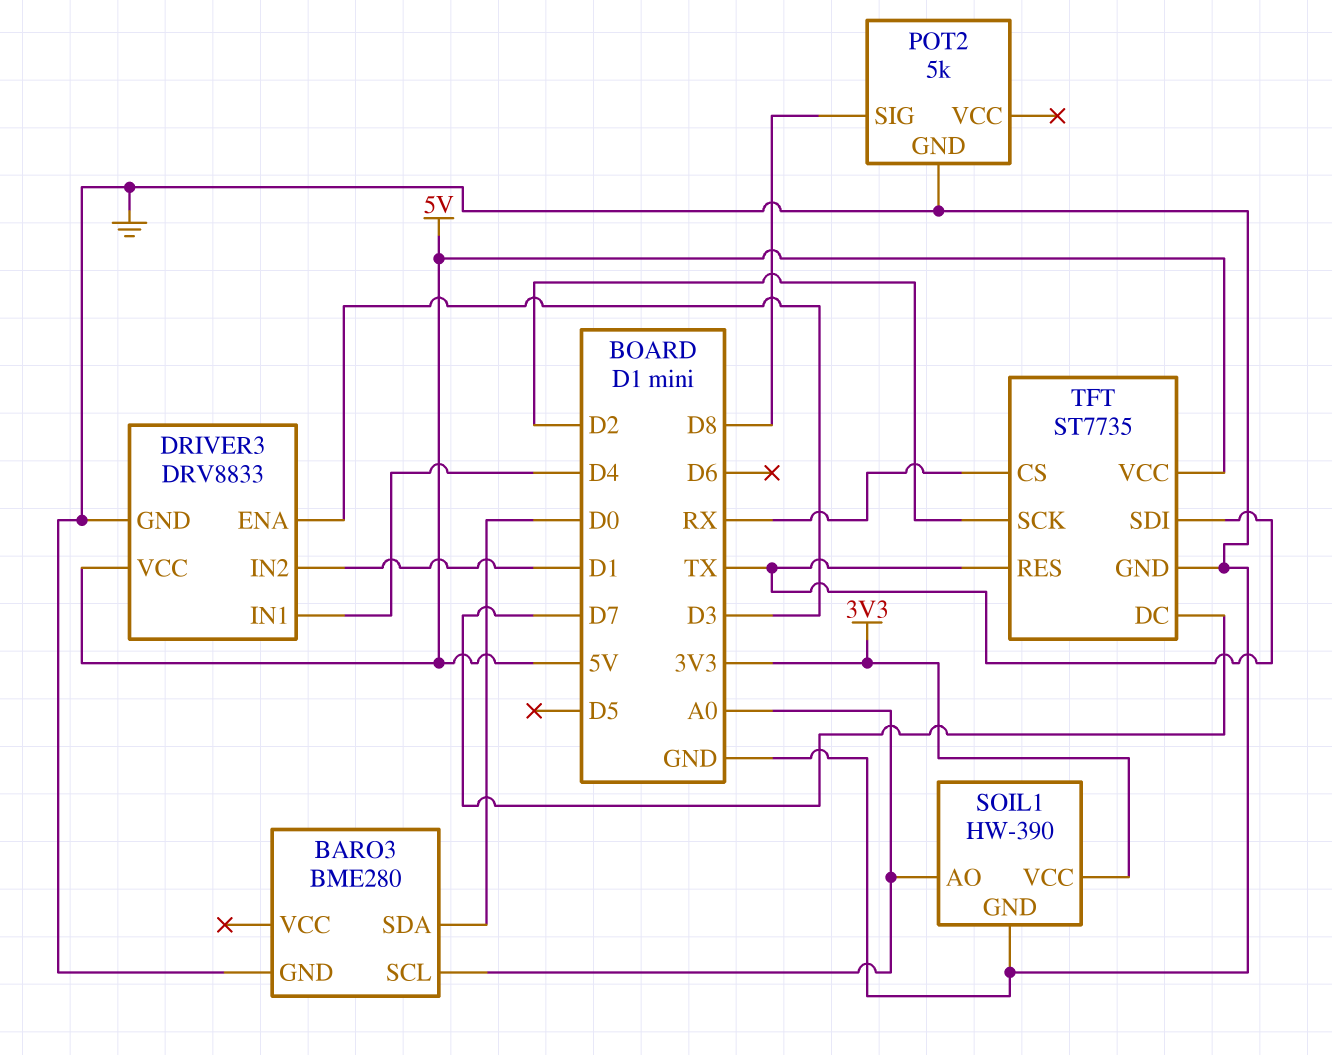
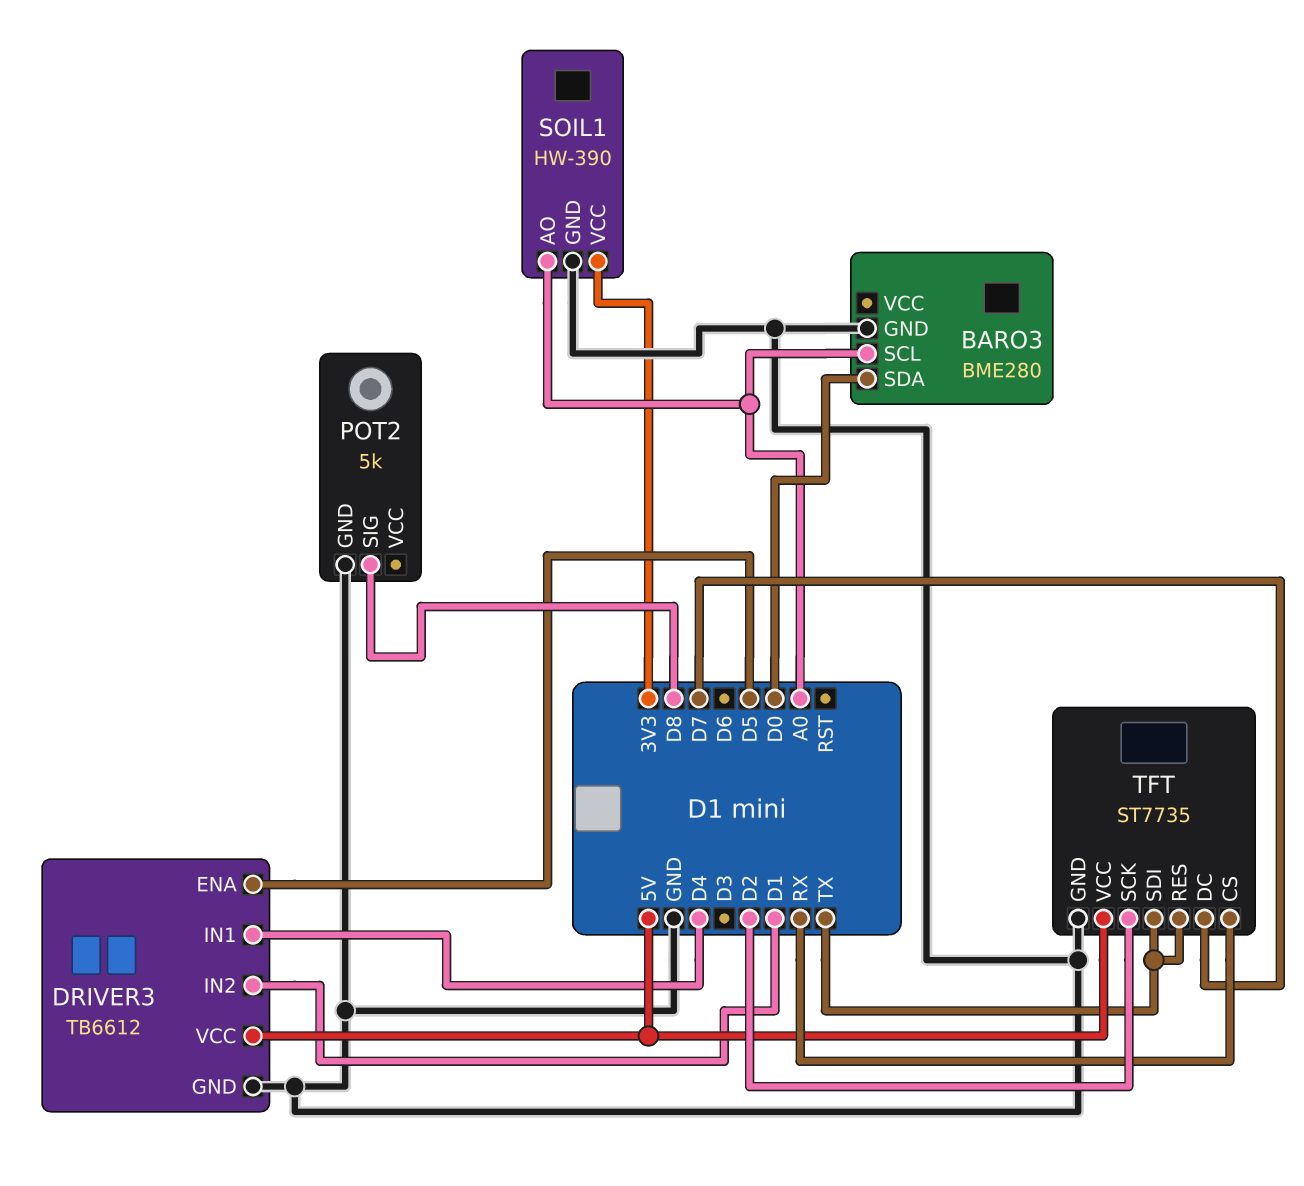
DRIVER3: DRV8833 -> TB6612
DRIVER3 pin ENA: D3 -> D5

